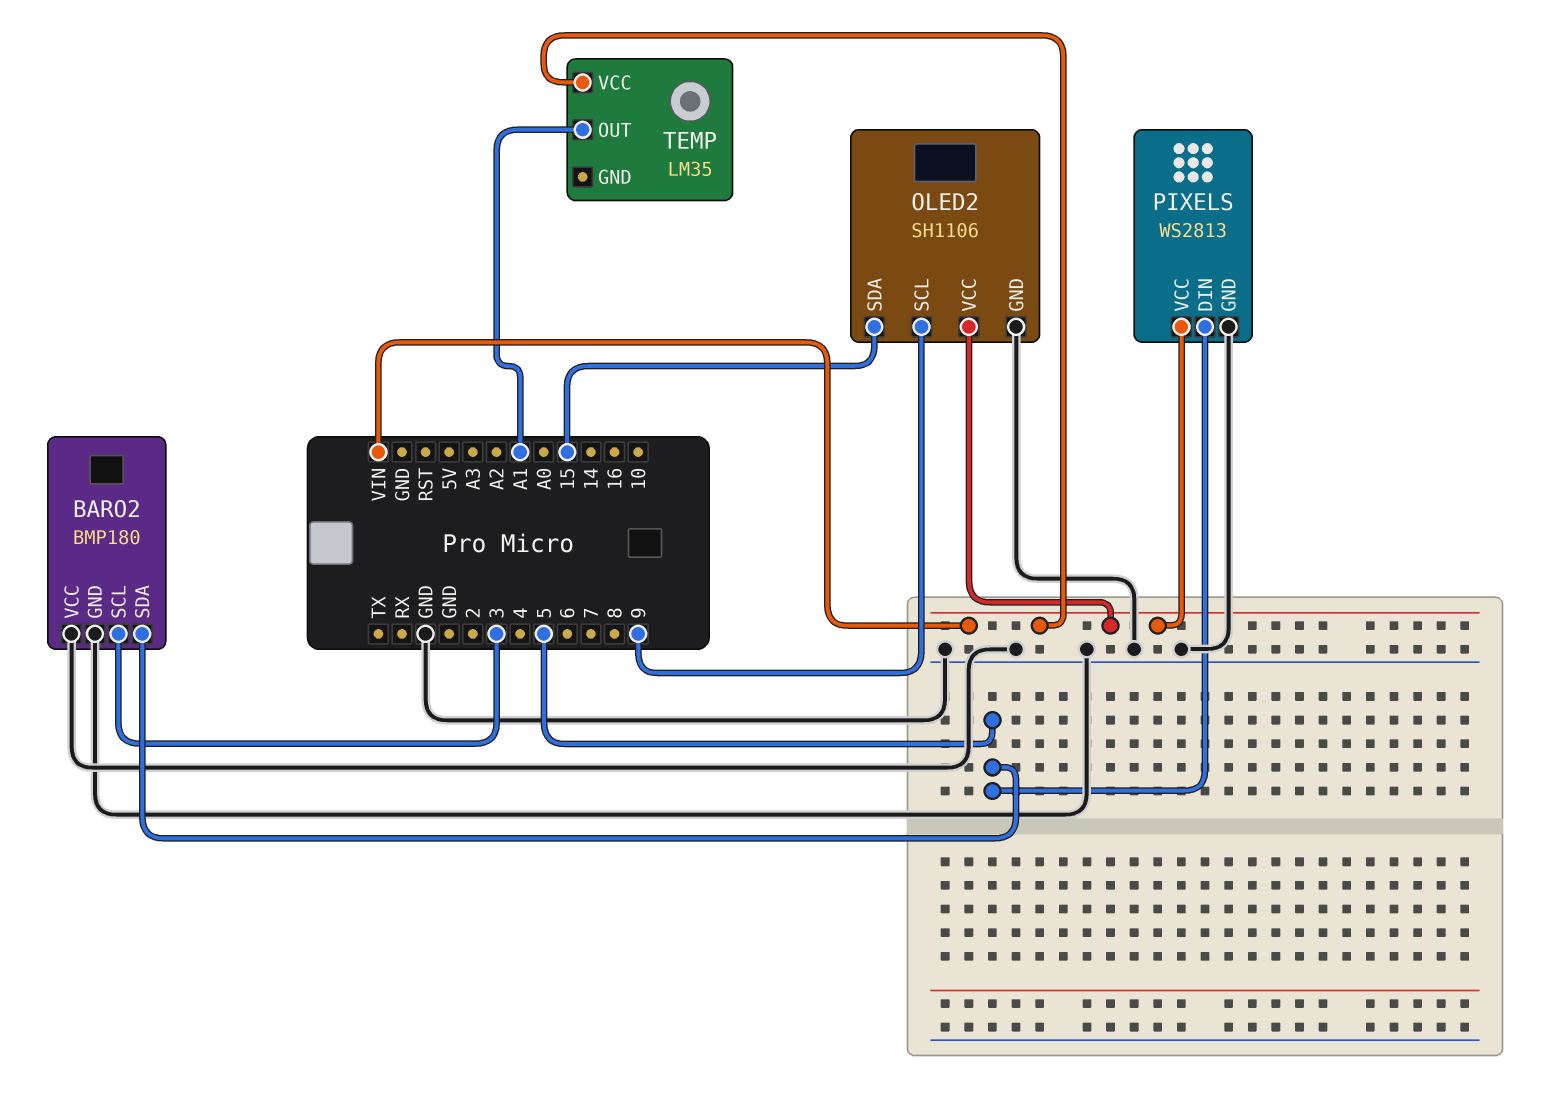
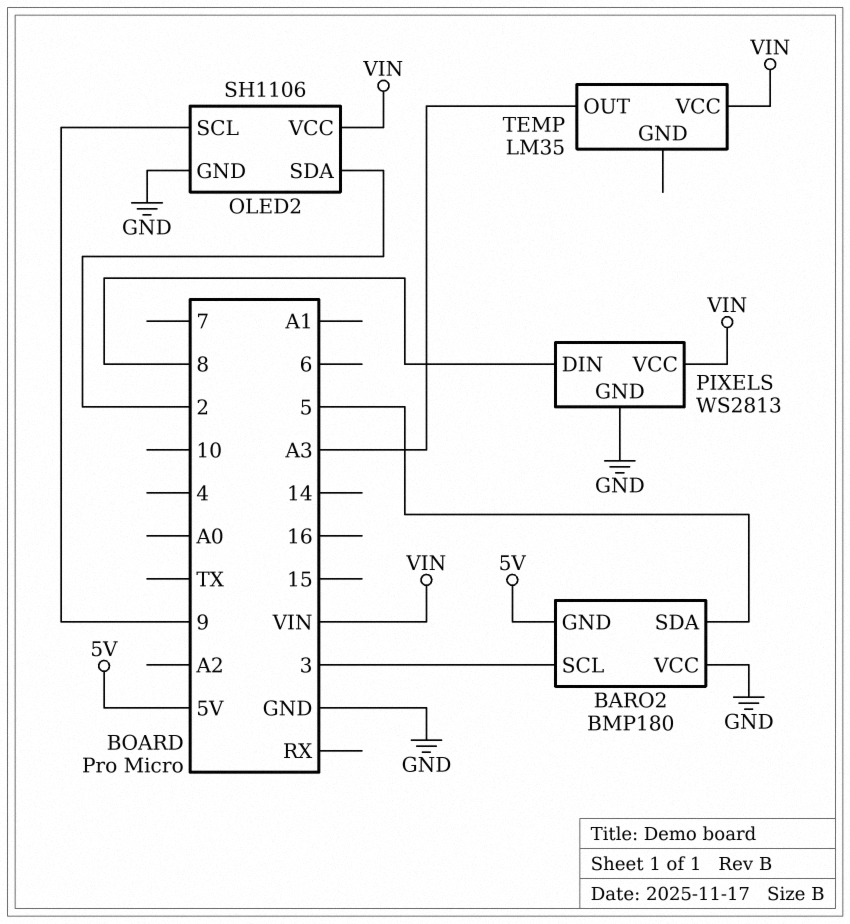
BARO2 pin GND: GND -> 5V
OLED2 pin SDA: 15 -> 2
PIXELS pin DIN: 5 -> 8
TEMP pin OUT: A1 -> A3

